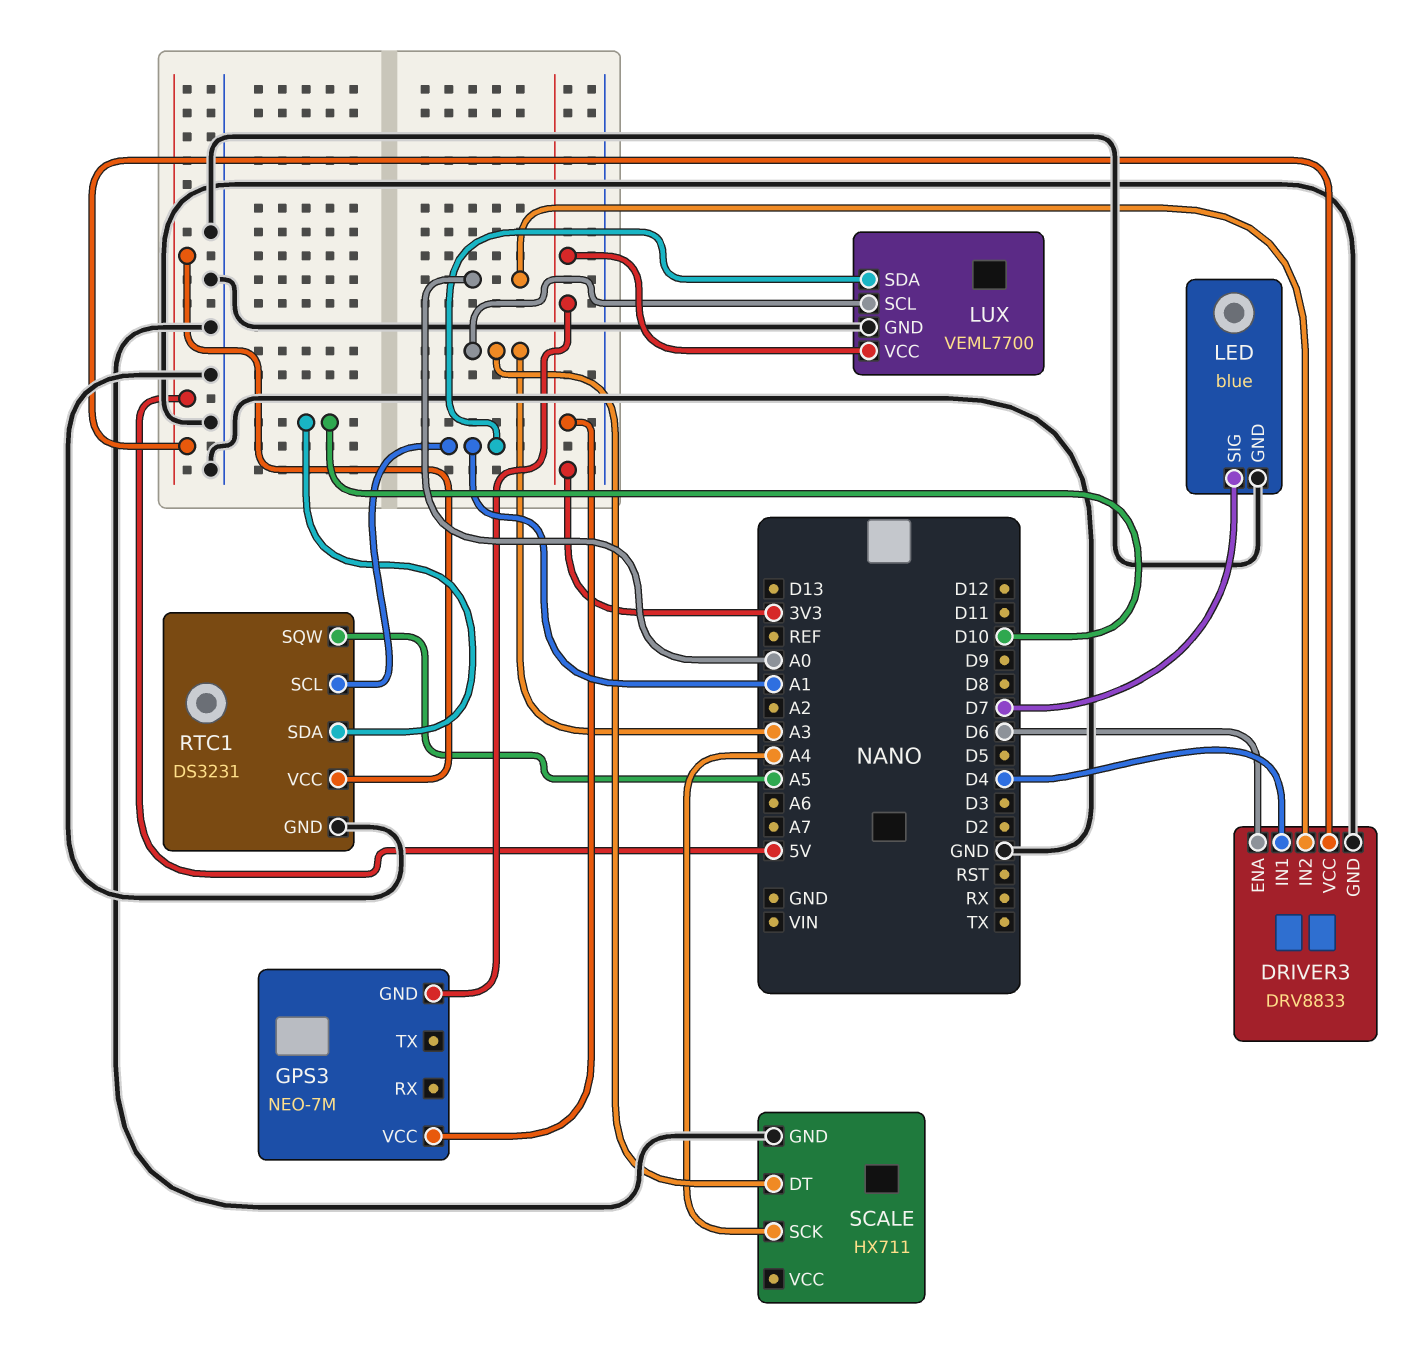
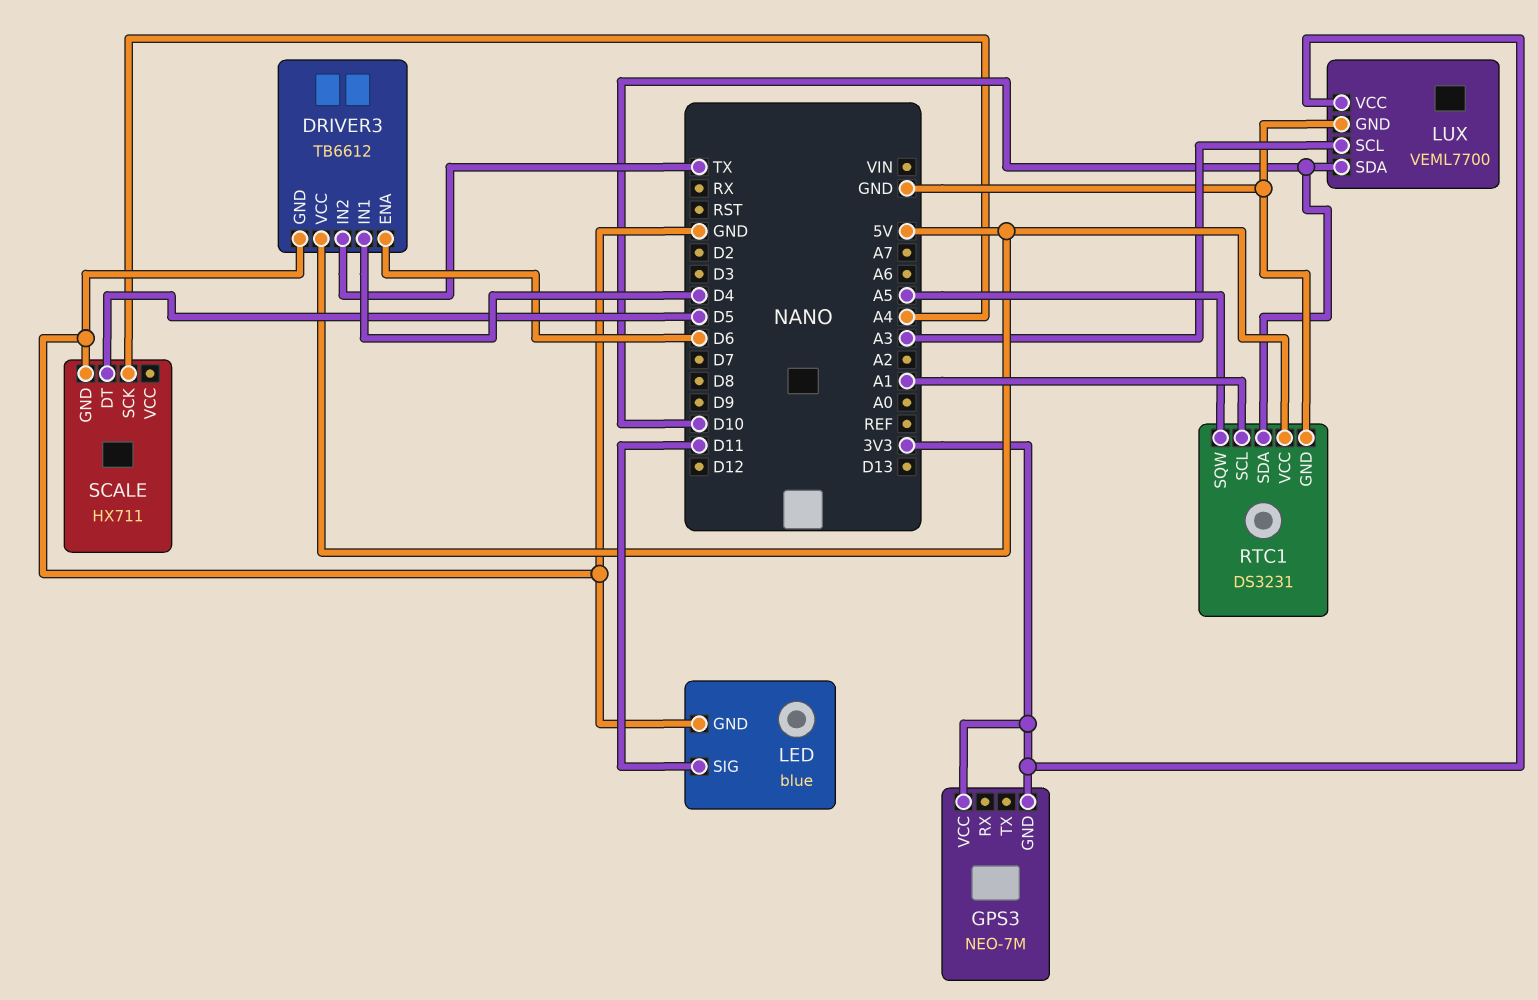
DRIVER3: DRV8833 -> TB6612
DRIVER3 pin IN2: A0 -> TX
LED pin SIG: D7 -> D11
LUX pin SDA: A1 -> D10
SCALE pin DT: A3 -> D5

